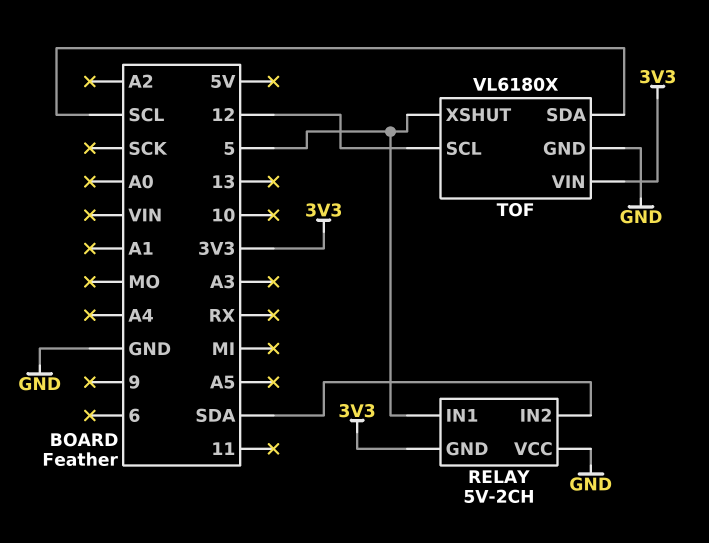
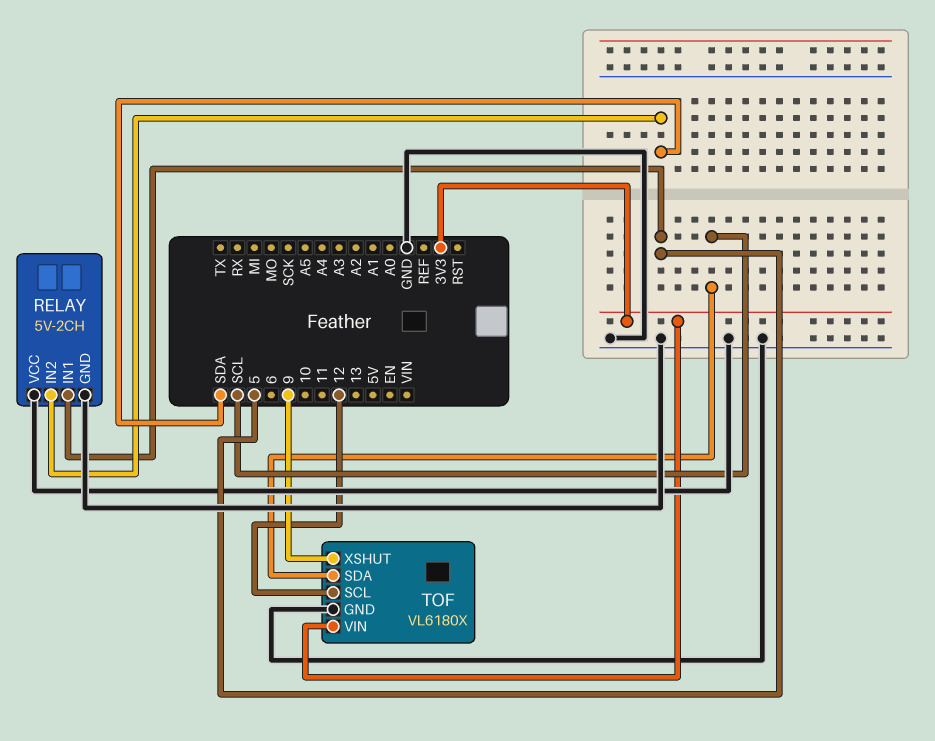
RELAY pin GND: 3V3 -> GND
TOF pin XSHUT: 5 -> 9

